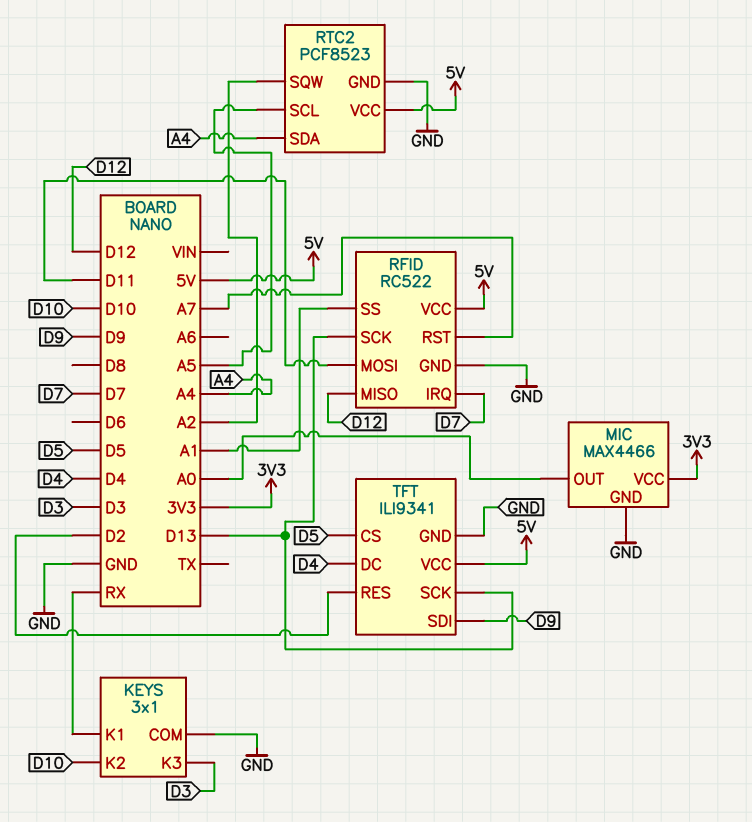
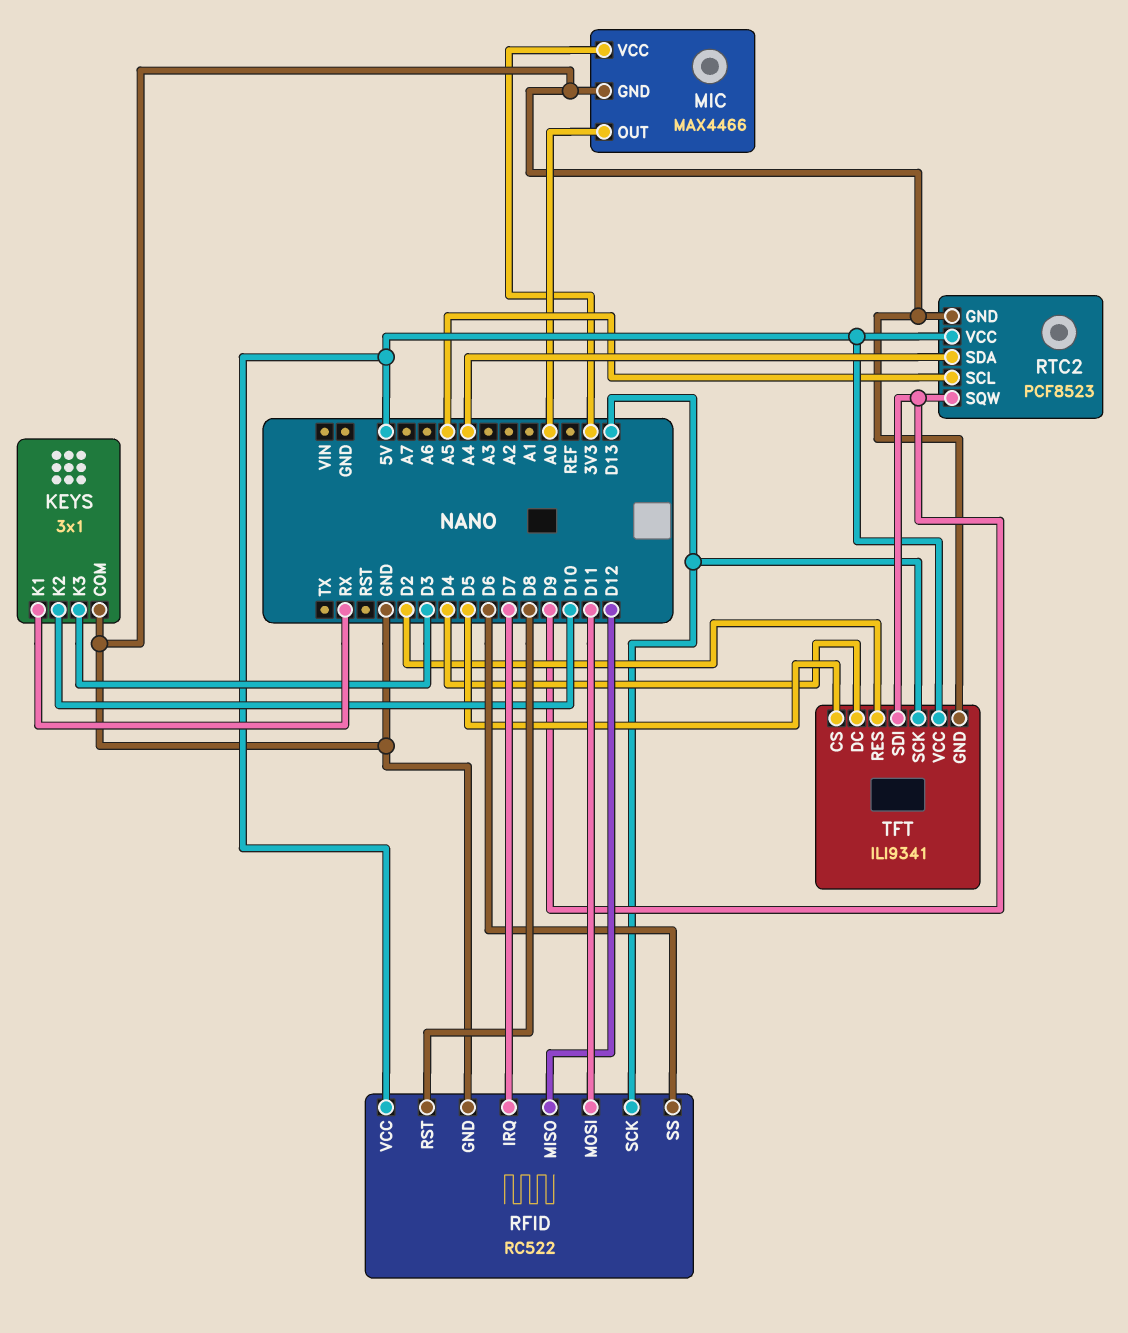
RFID pin RST: A7 -> D8
RFID pin SS: A1 -> D6
RTC2 pin SQW: A2 -> D9

